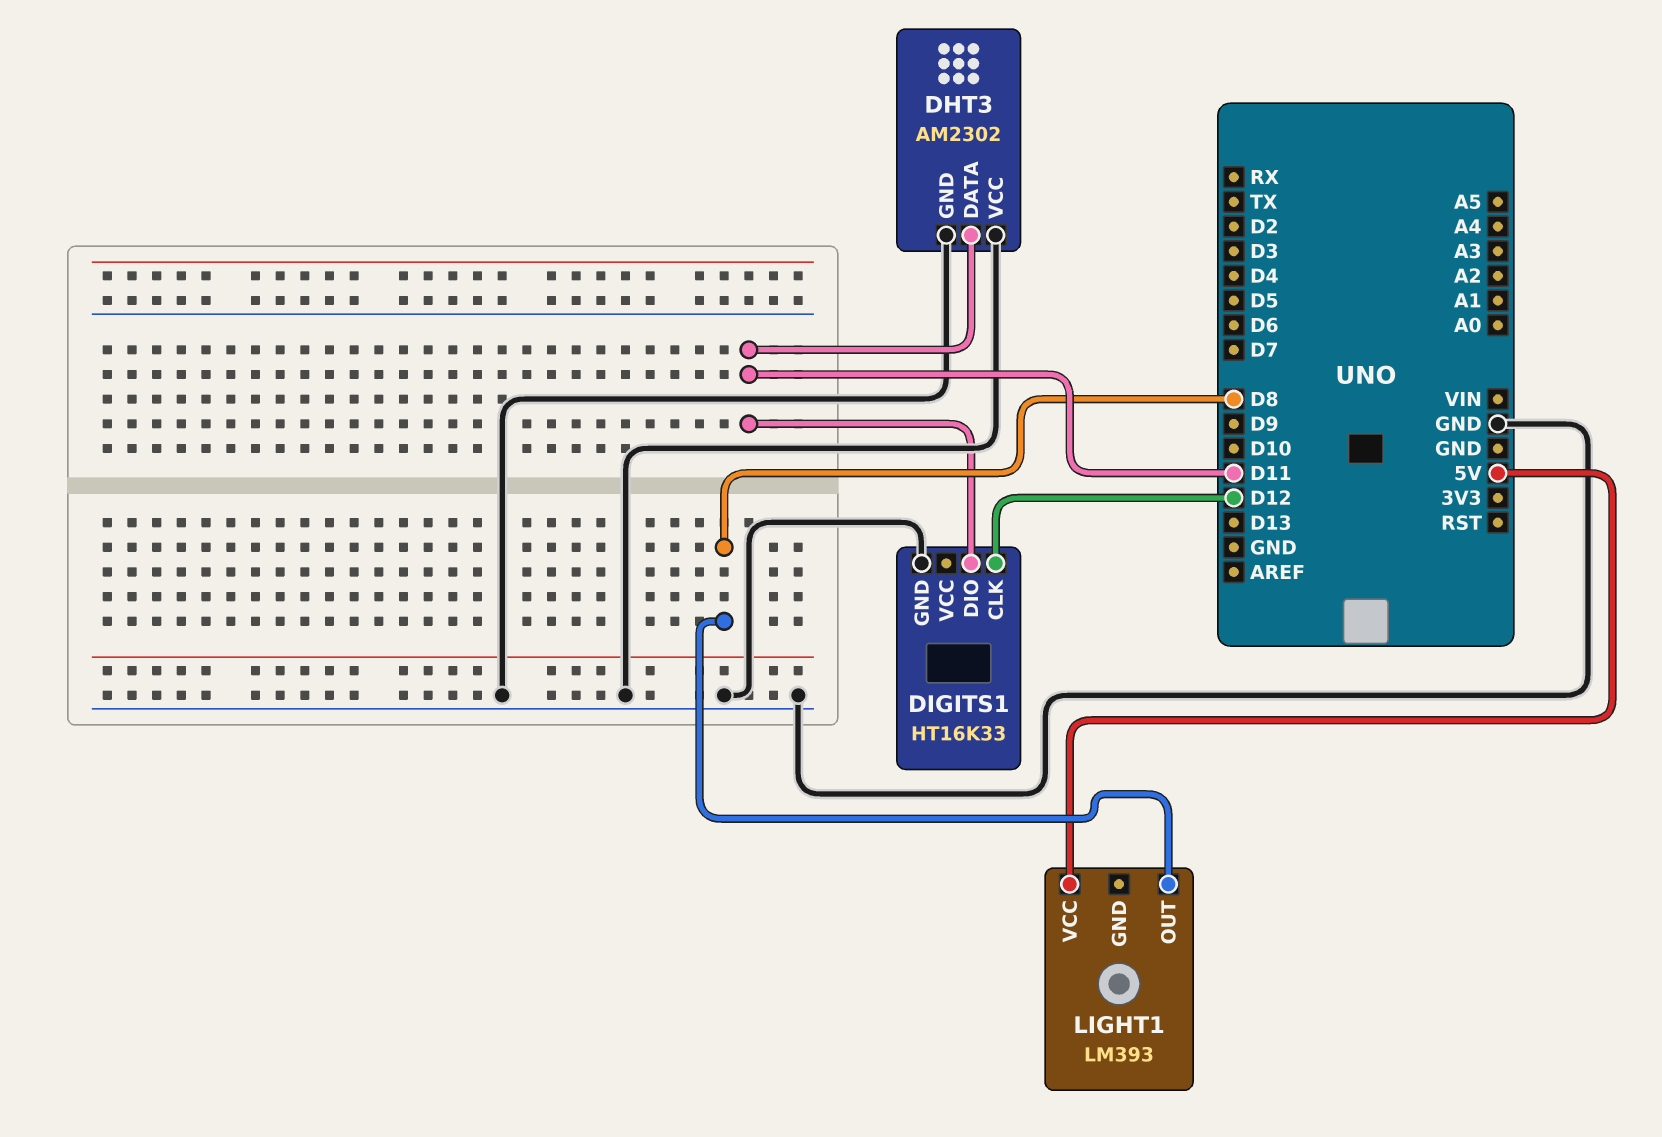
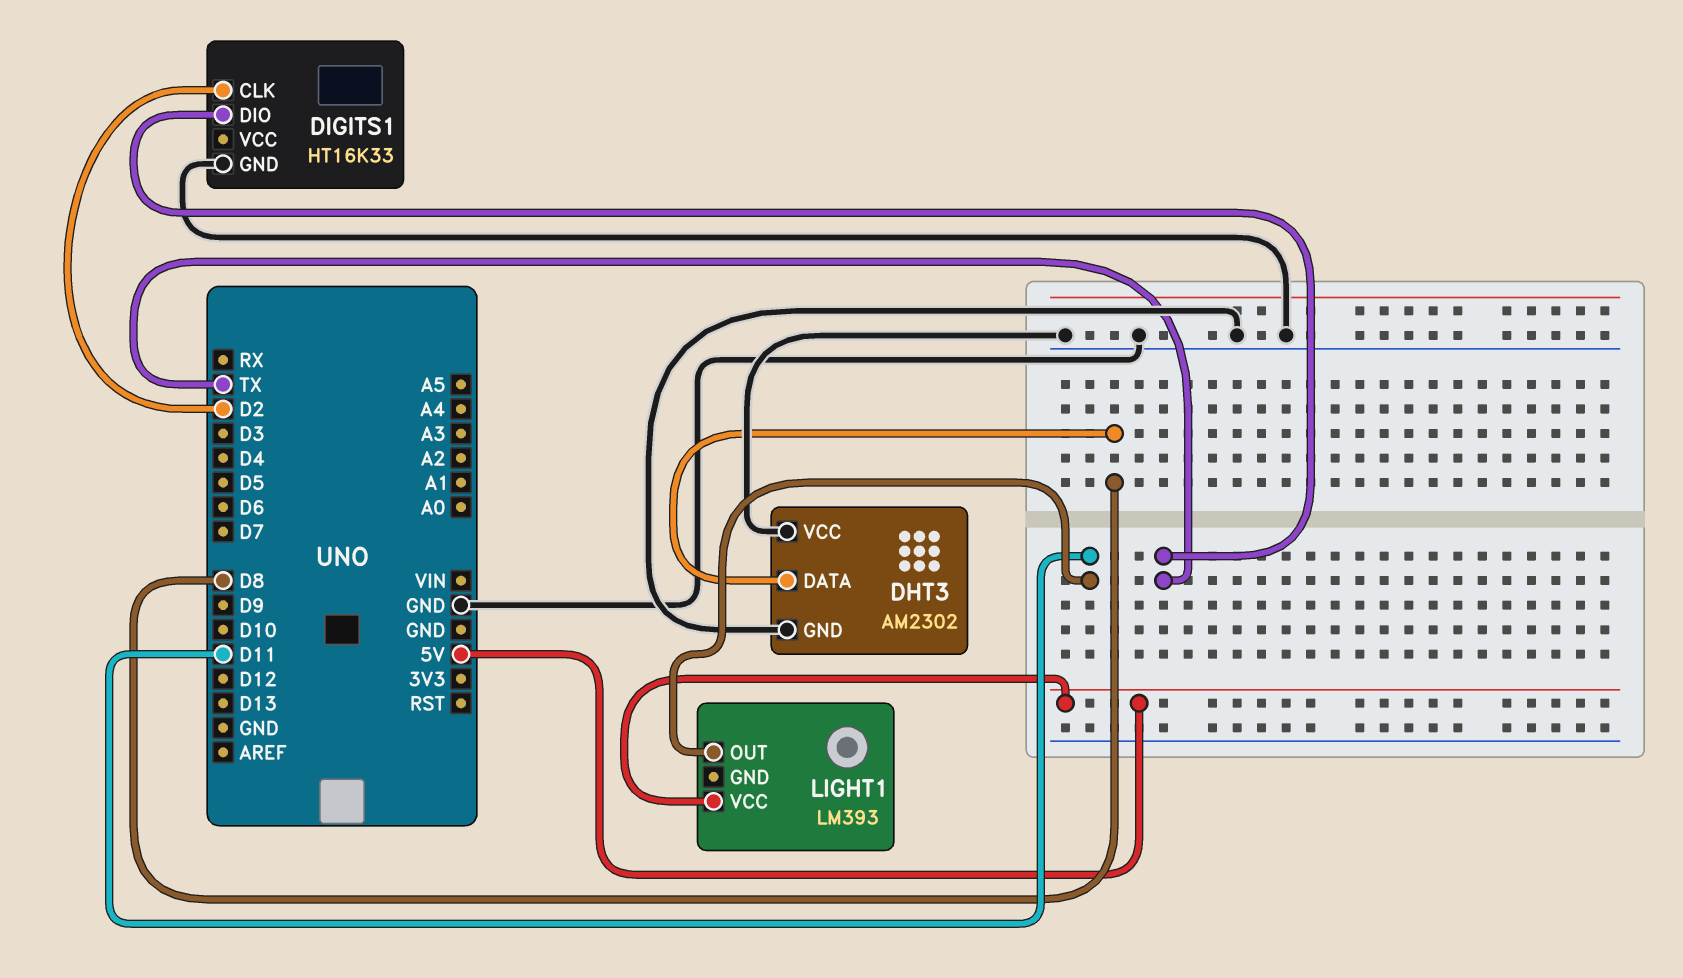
DHT3 pin DATA: D11 -> D8
DIGITS1 pin CLK: D12 -> D2
DIGITS1 pin DIO: D11 -> TX
LIGHT1 pin OUT: D8 -> D11

